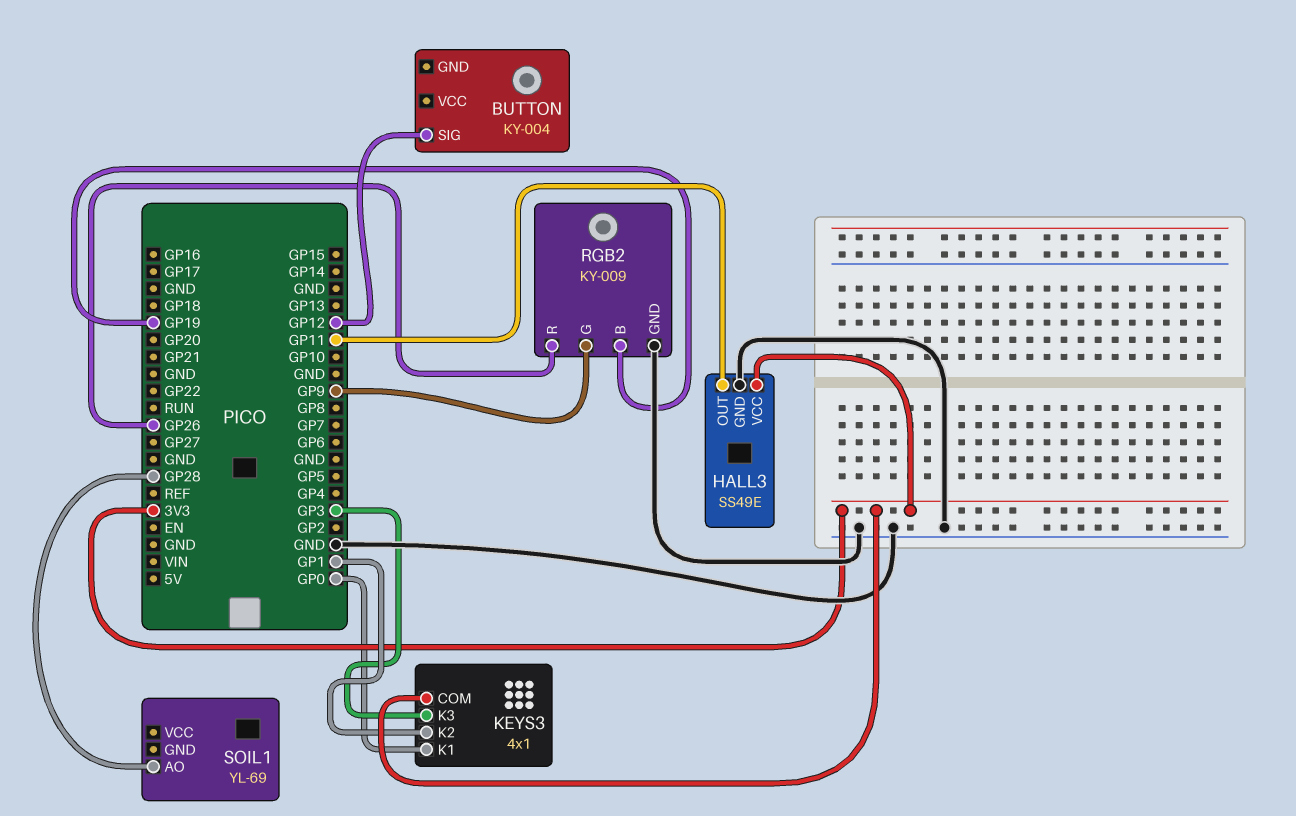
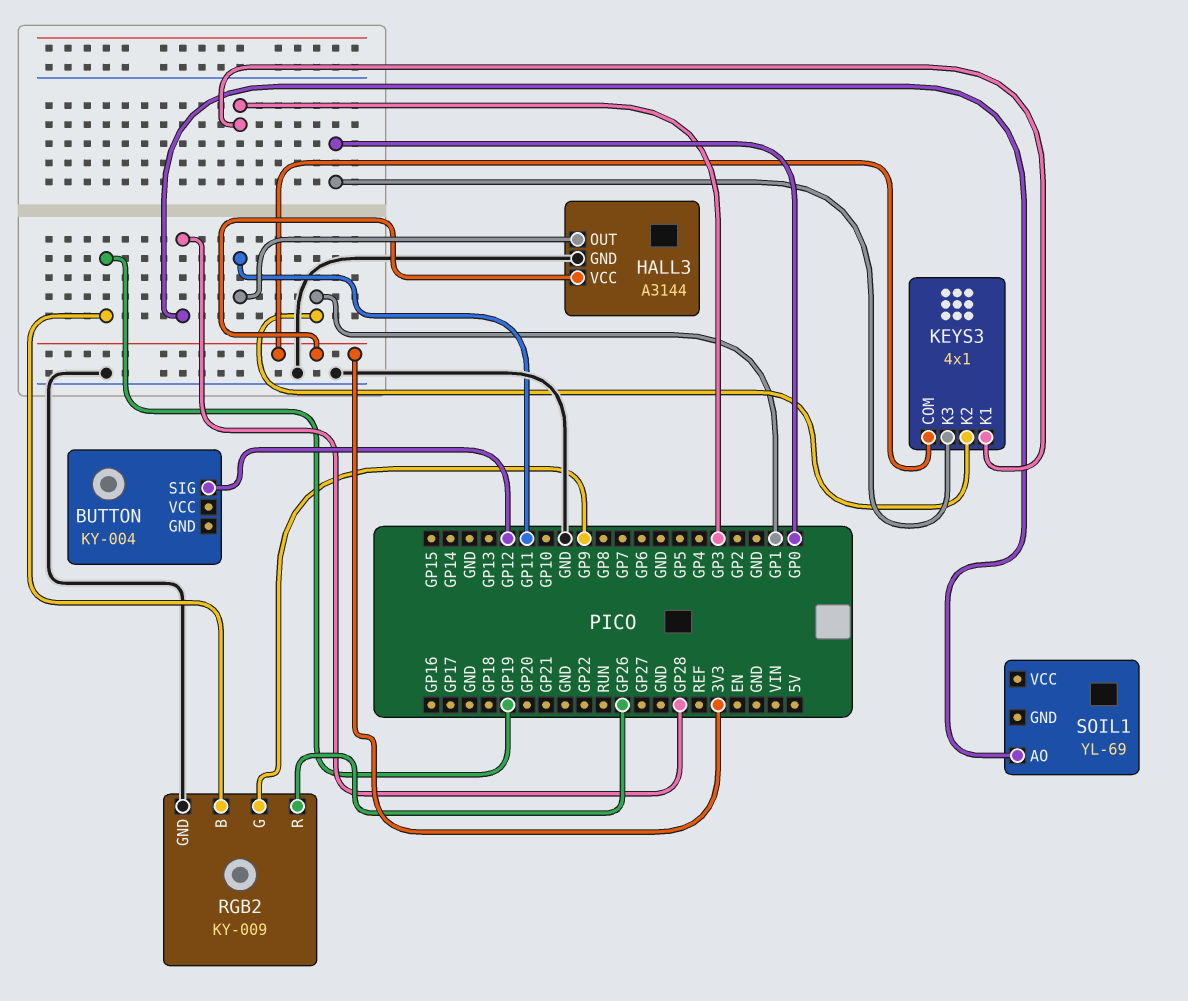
HALL3: SS49E -> A3144
KEYS3 pin K1: GP0 -> GP3
KEYS3 pin K3: GP3 -> GP0

